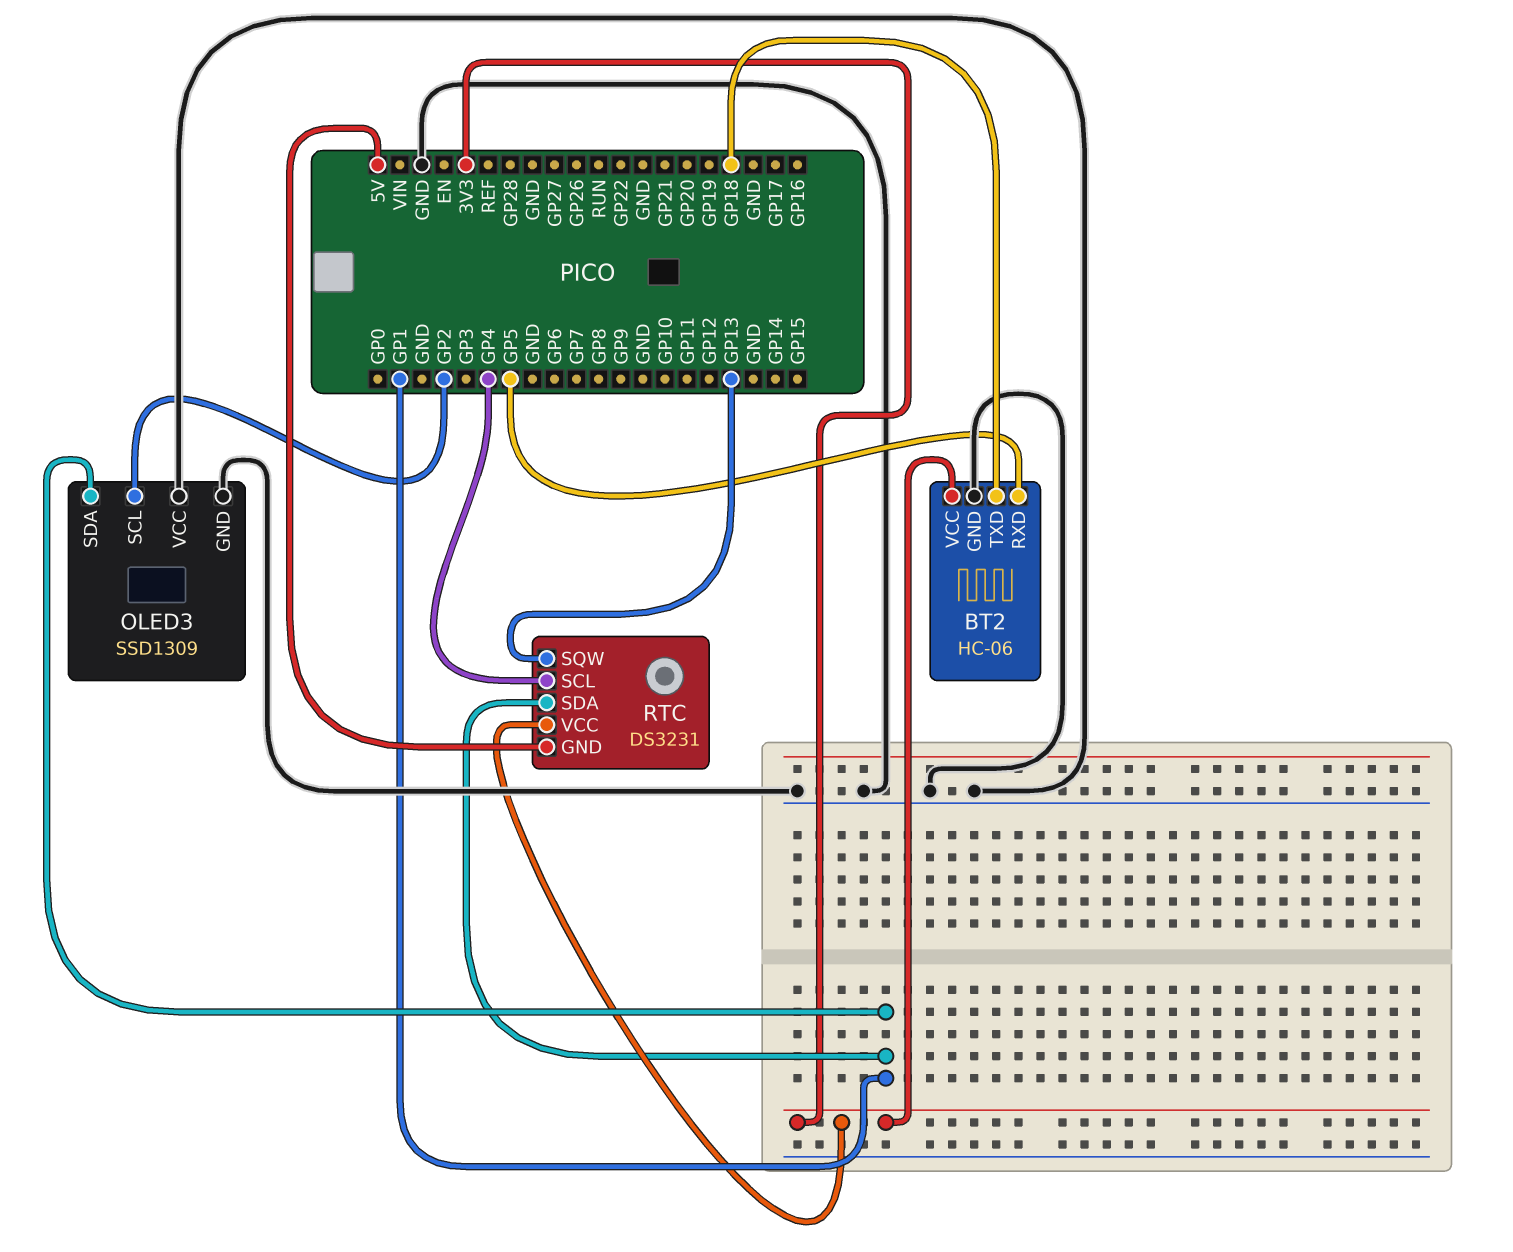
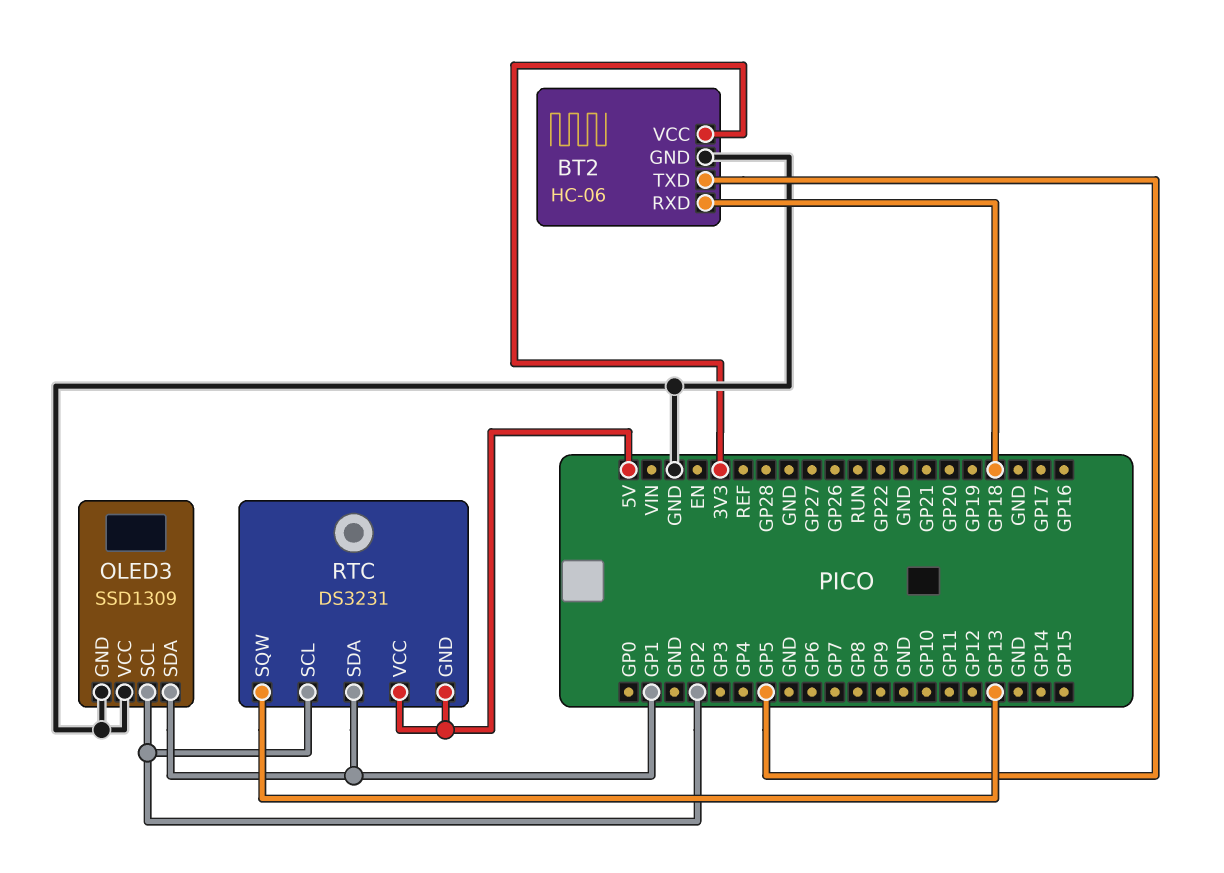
BT2 pin RXD: GP5 -> GP18
BT2 pin TXD: GP18 -> GP5
RTC pin SCL: GP4 -> GP2
RTC pin VCC: 3V3 -> 5V

